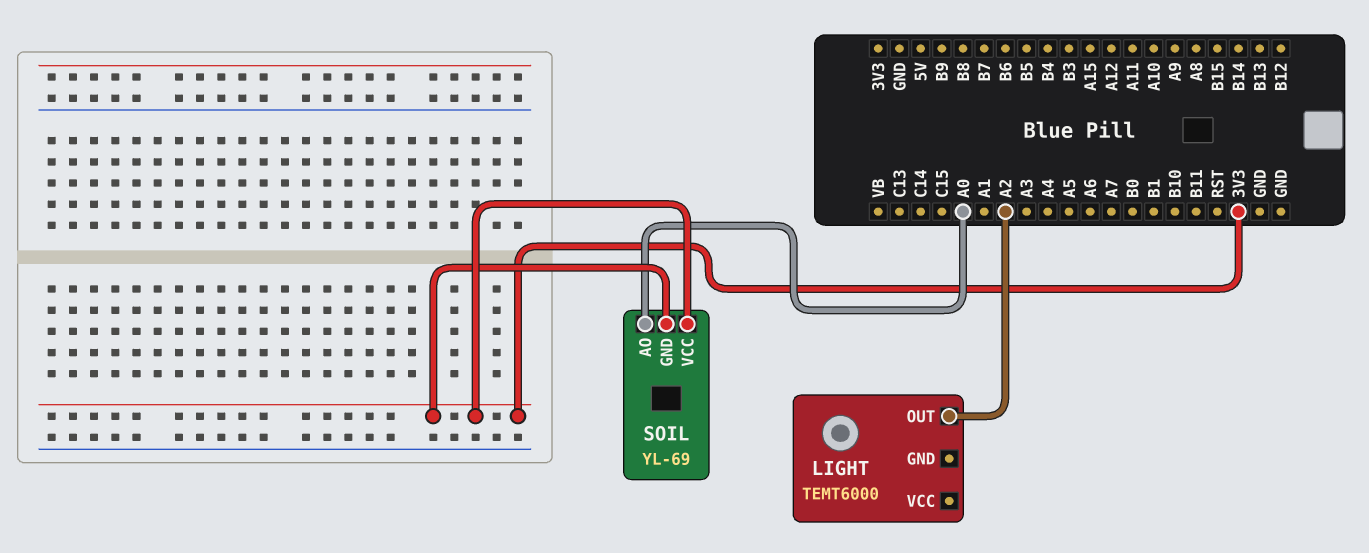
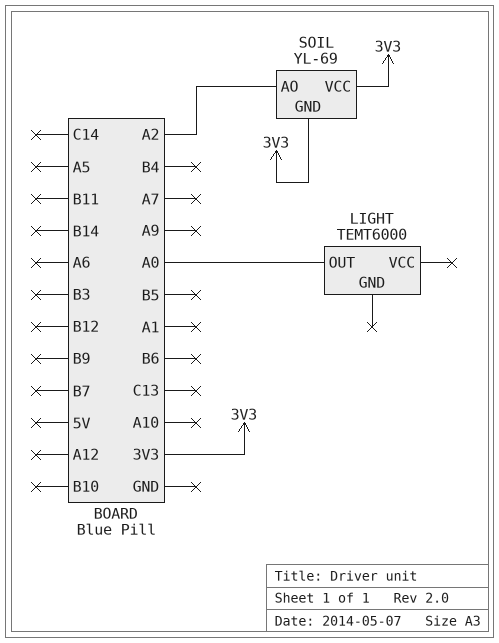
LIGHT pin OUT: A2 -> A0
SOIL pin AO: A0 -> A2

